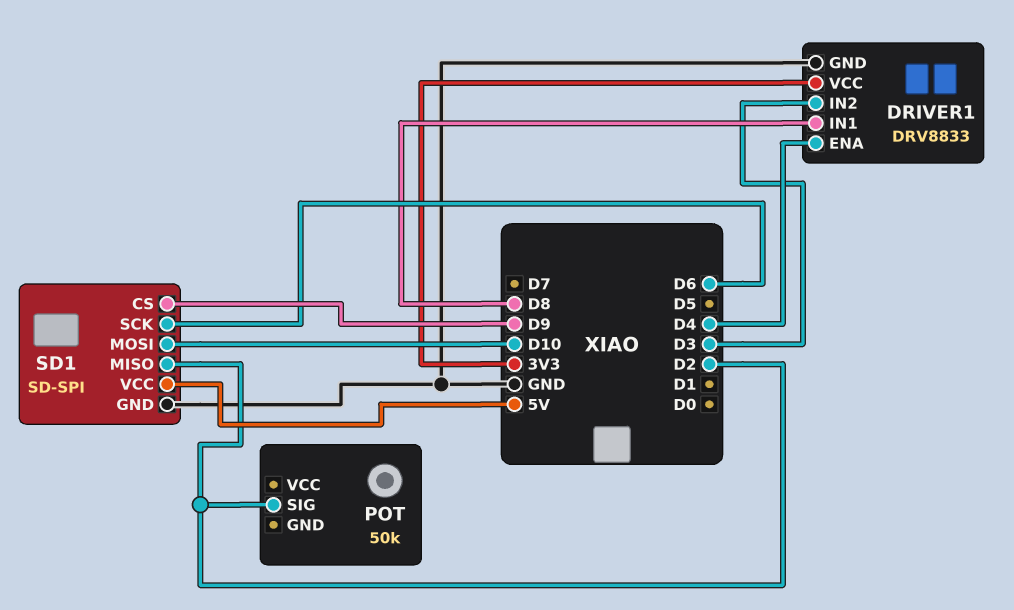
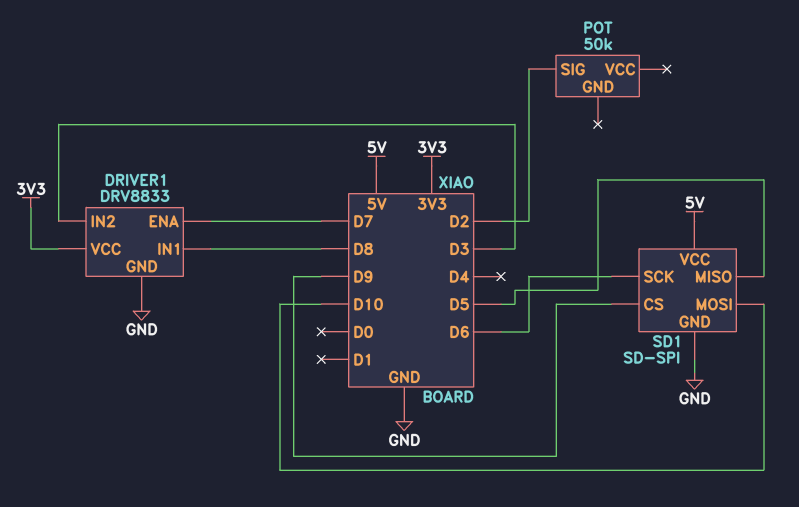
DRIVER1 pin ENA: D4 -> D7
SD1 pin MISO: D2 -> D5

